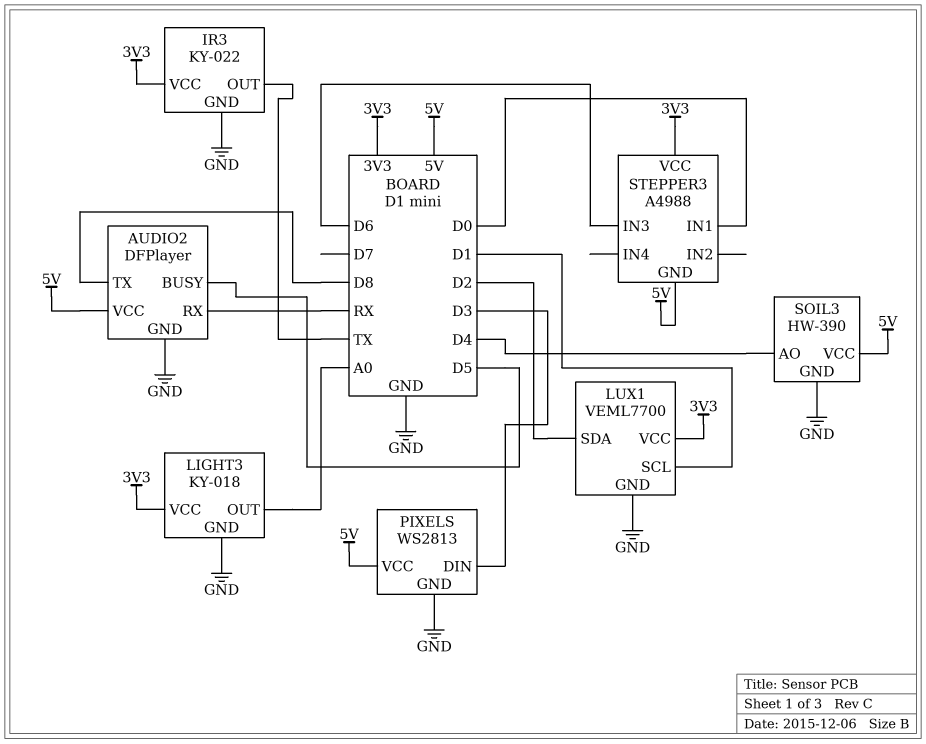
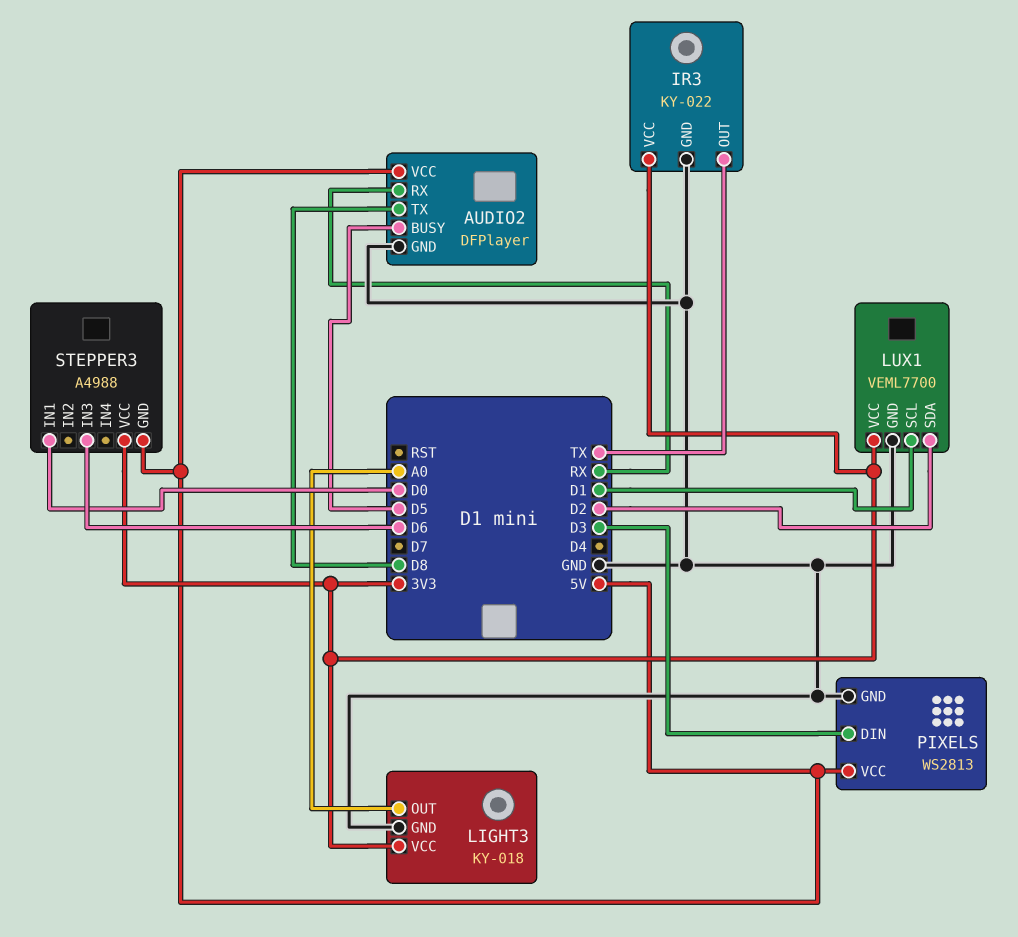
SOIL3: HW-390 -> none
SOIL3 pin AO: D4 -> none
SOIL3 pin GND: GND -> none
SOIL3 pin VCC: 5V -> none

